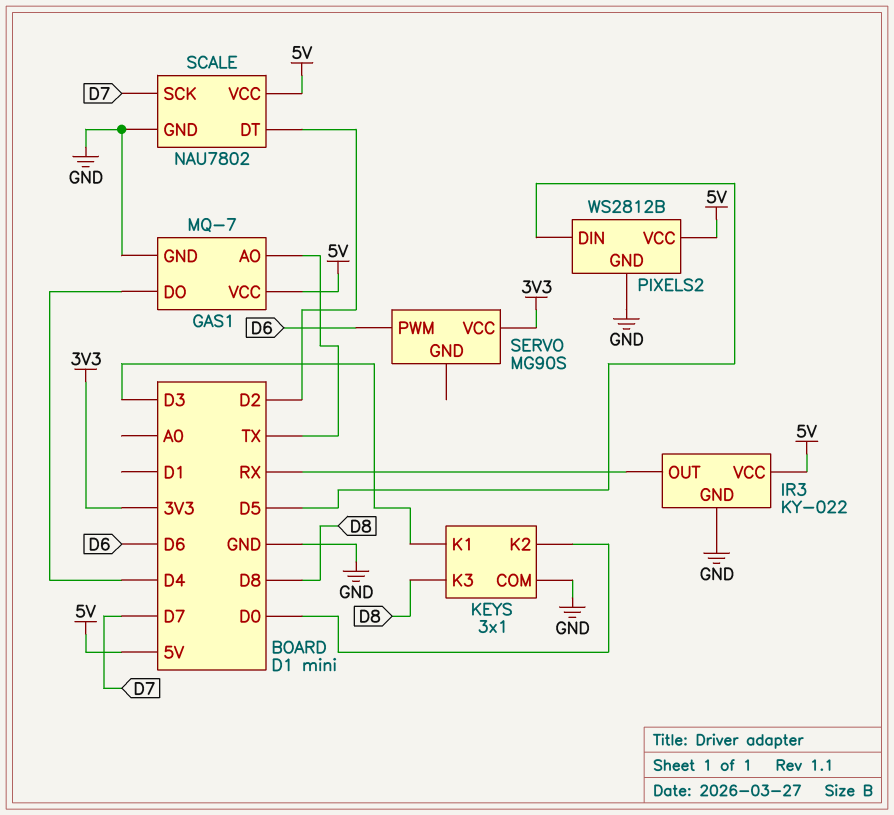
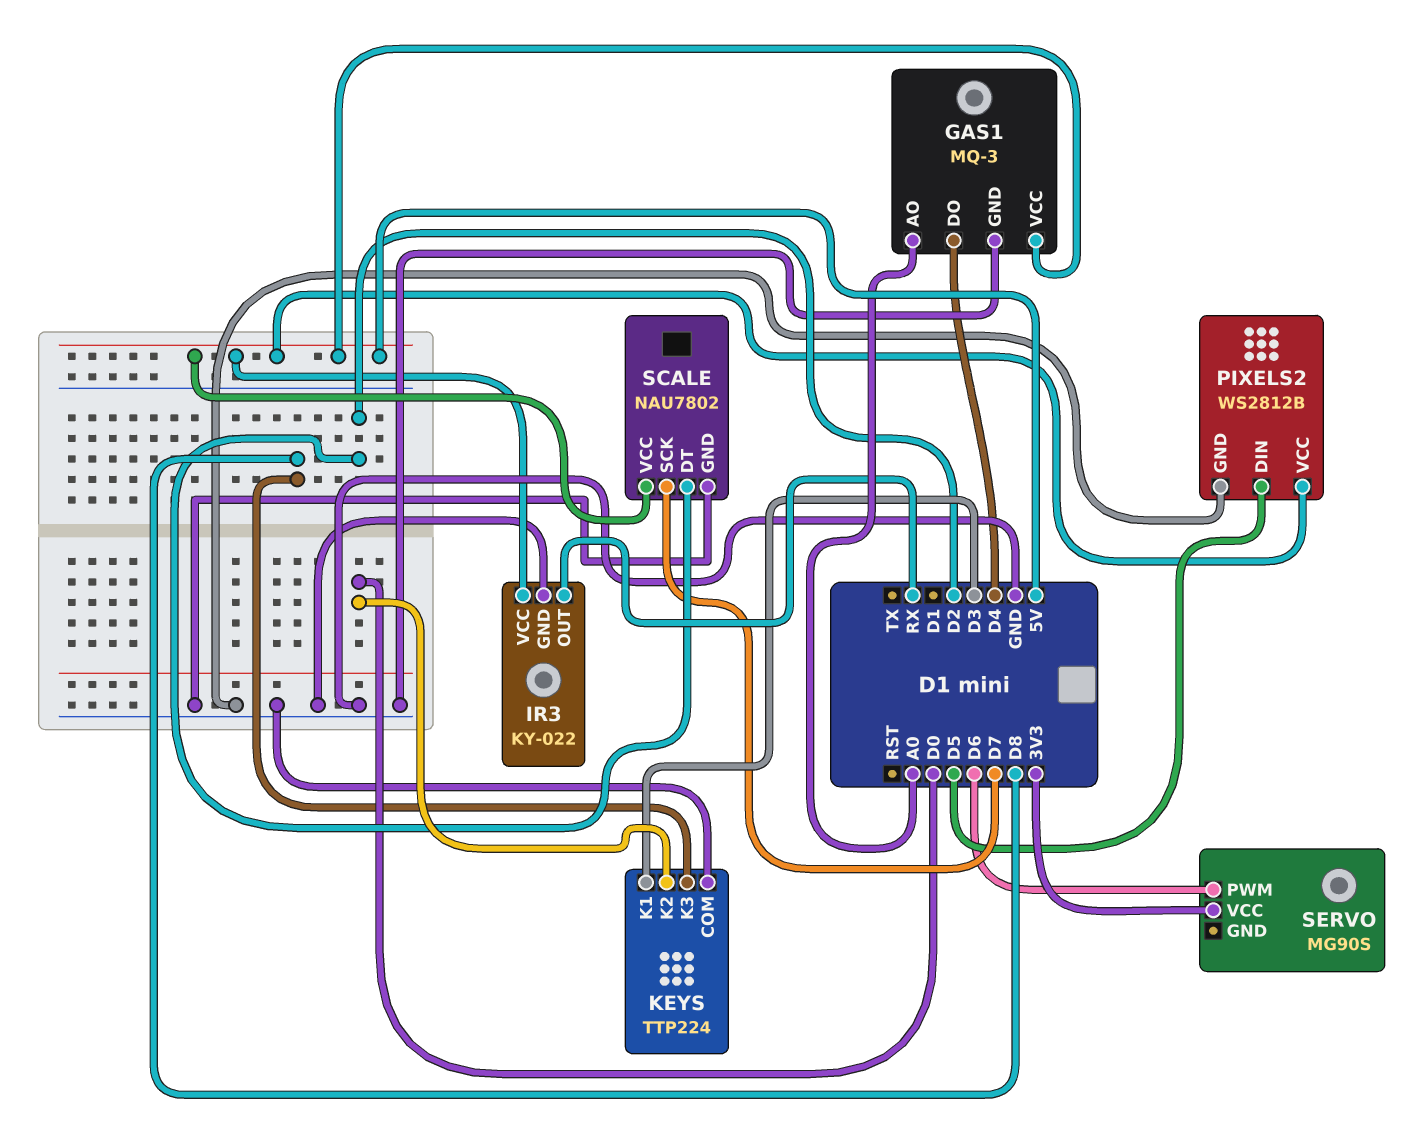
GAS1: MQ-7 -> MQ-3
GAS1 pin AO: TX -> A0
KEYS: 3x1 -> TTP224

